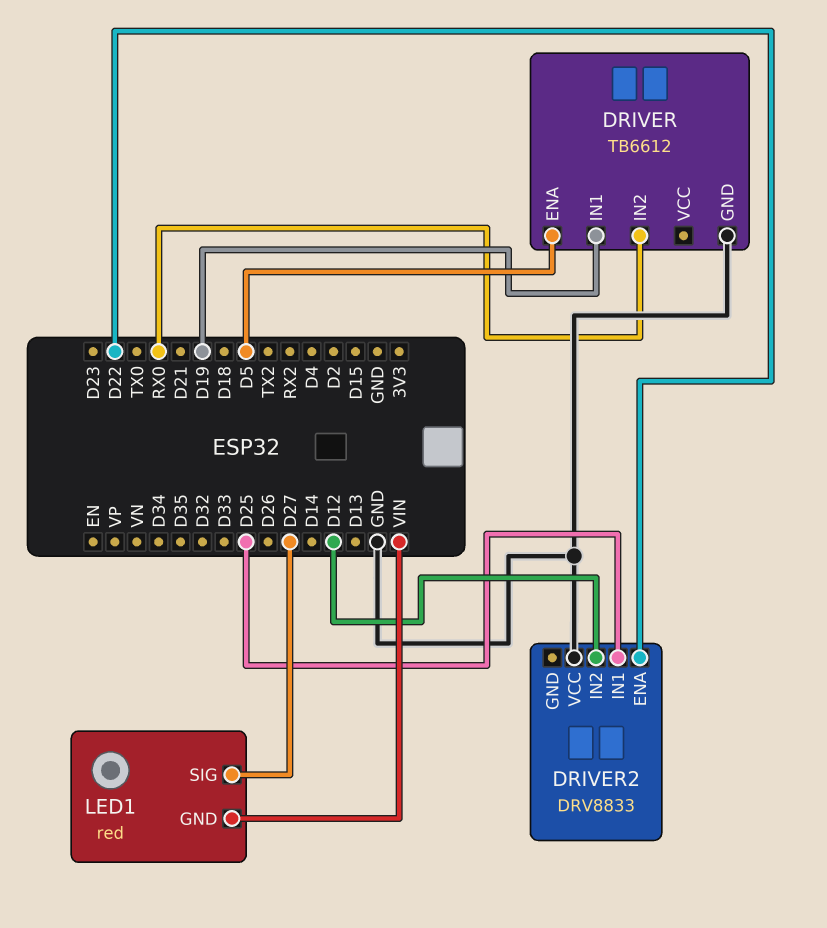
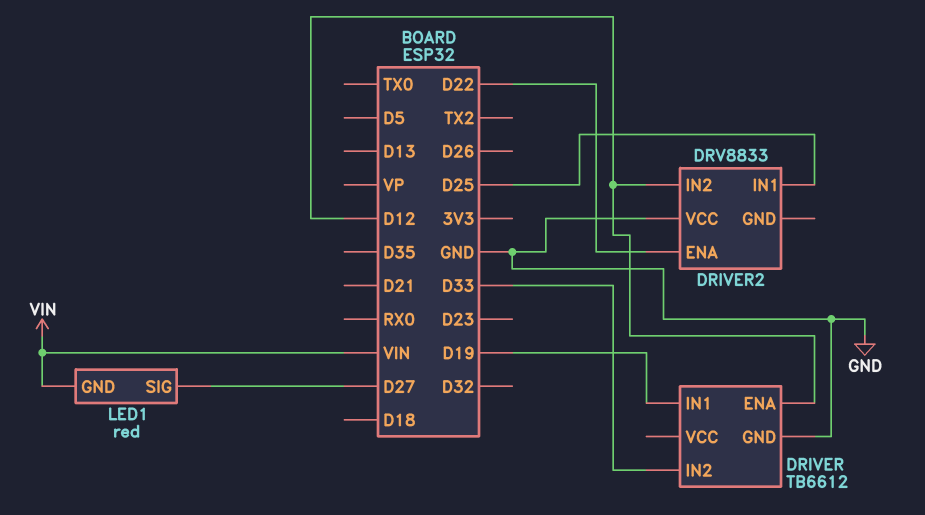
DRIVER pin ENA: D5 -> D12
DRIVER pin IN2: RX0 -> D33

